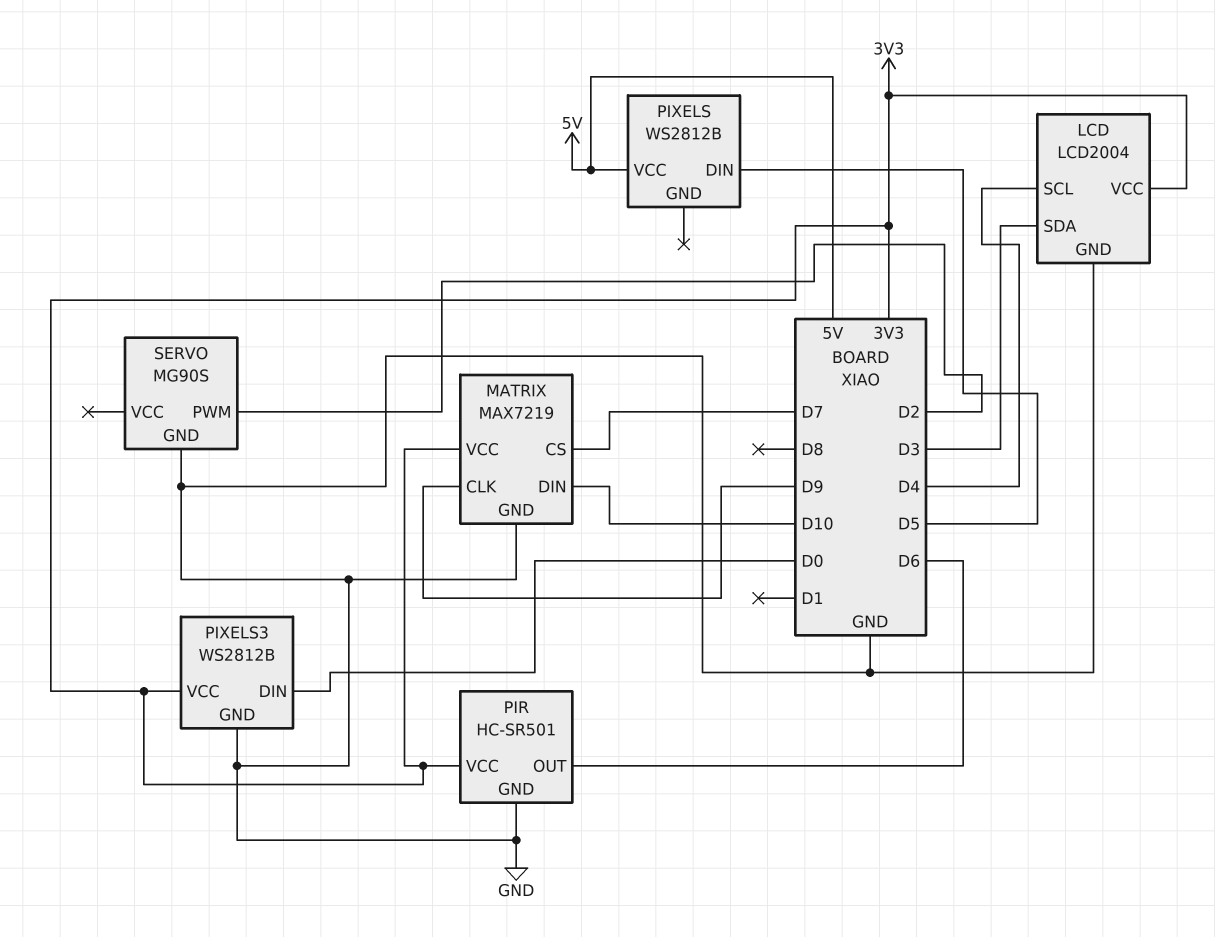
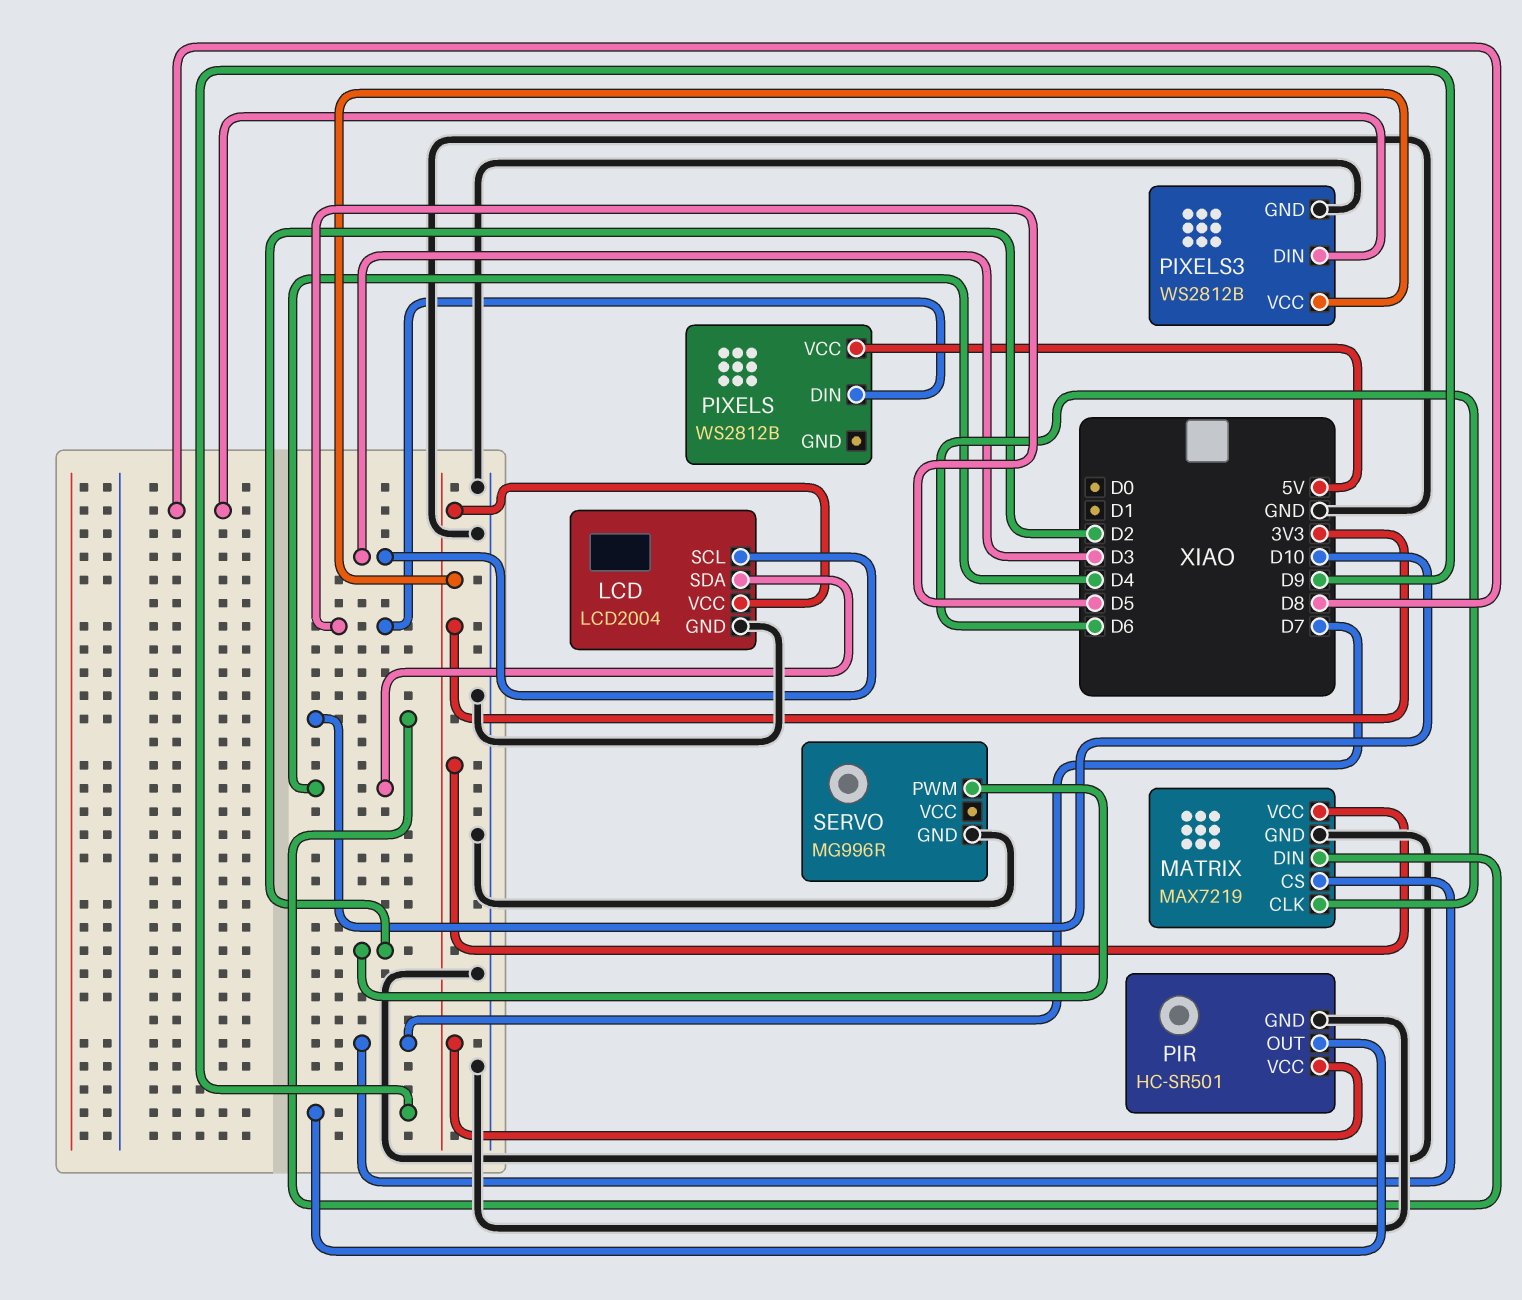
LCD pin SCL: D4 -> D3
LCD pin SDA: D3 -> D4
MATRIX pin CLK: D9 -> D6
PIR pin OUT: D6 -> D9
PIXELS3 pin DIN: D0 -> D8
SERVO: MG90S -> MG996R

